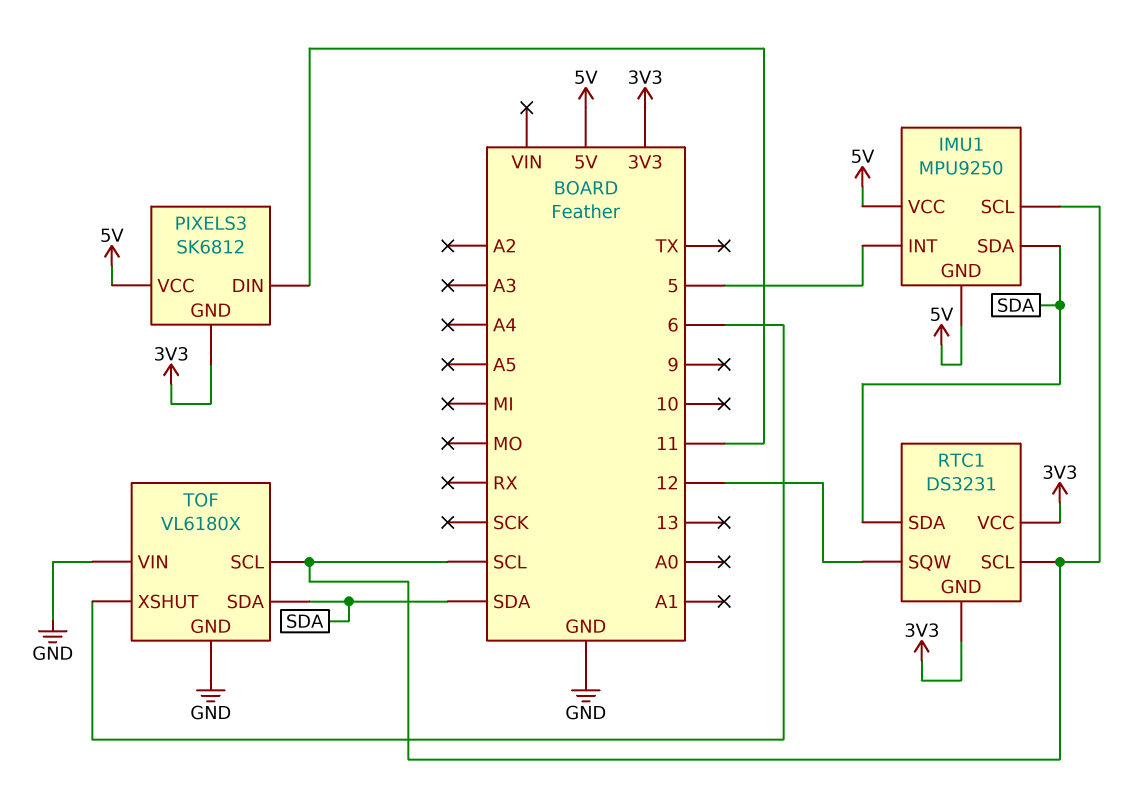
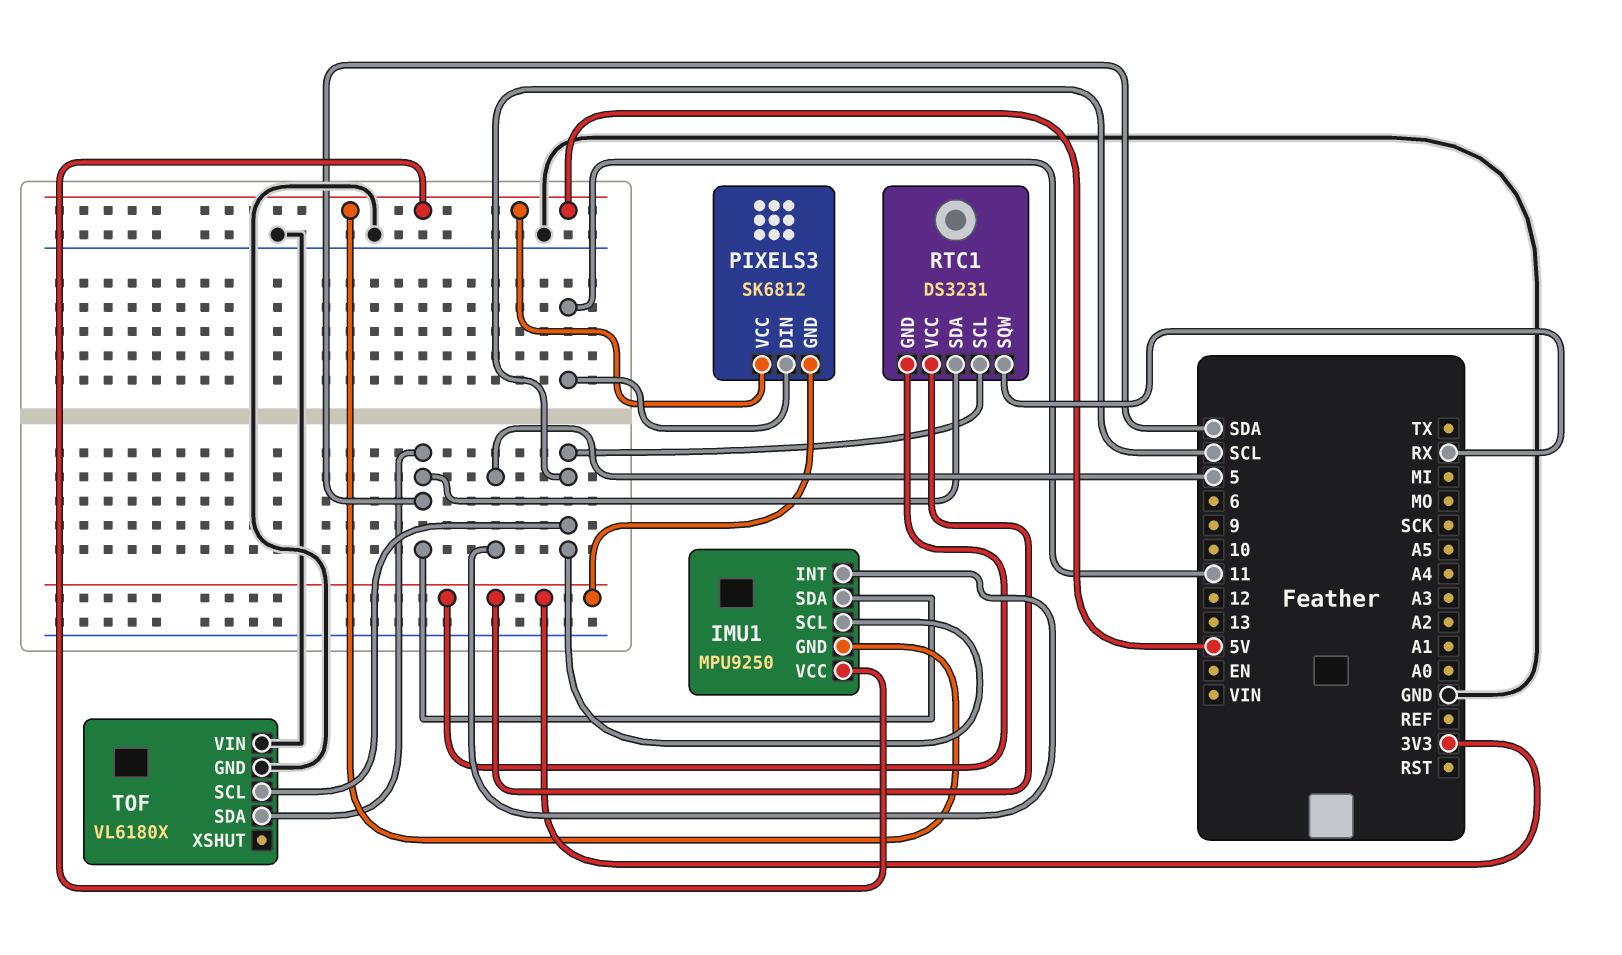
RTC1 pin SQW: 12 -> RX
TOF pin XSHUT: 6 -> none

